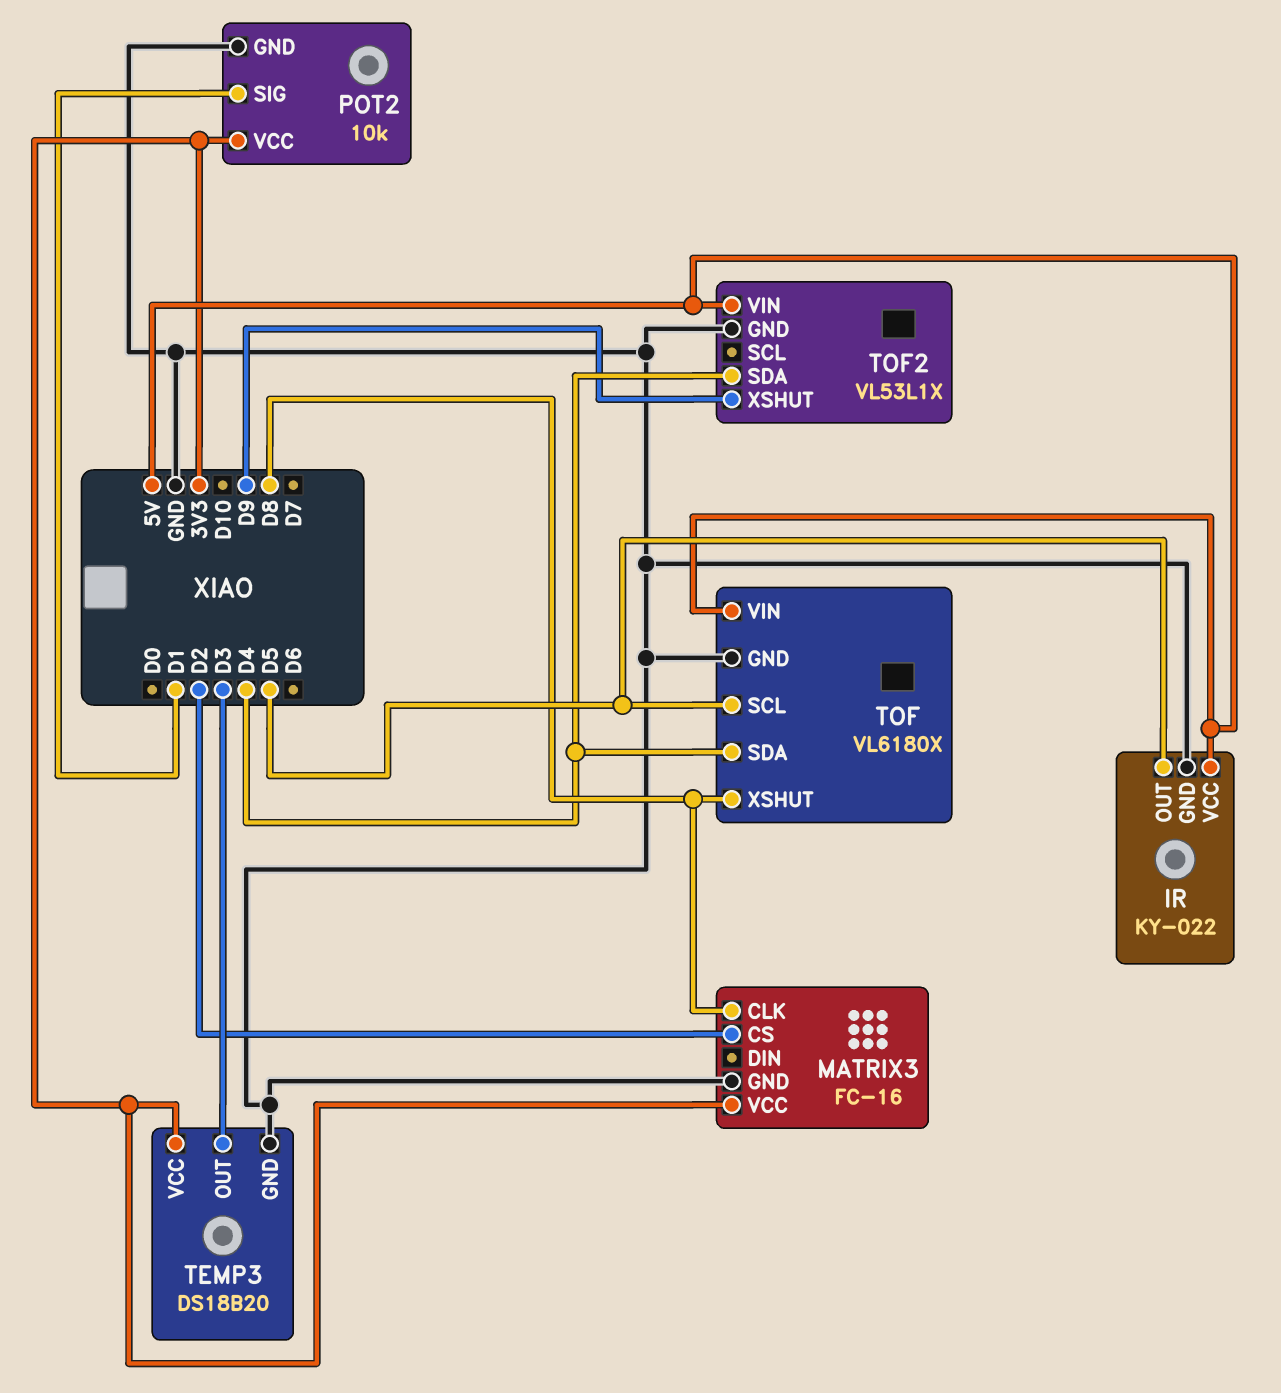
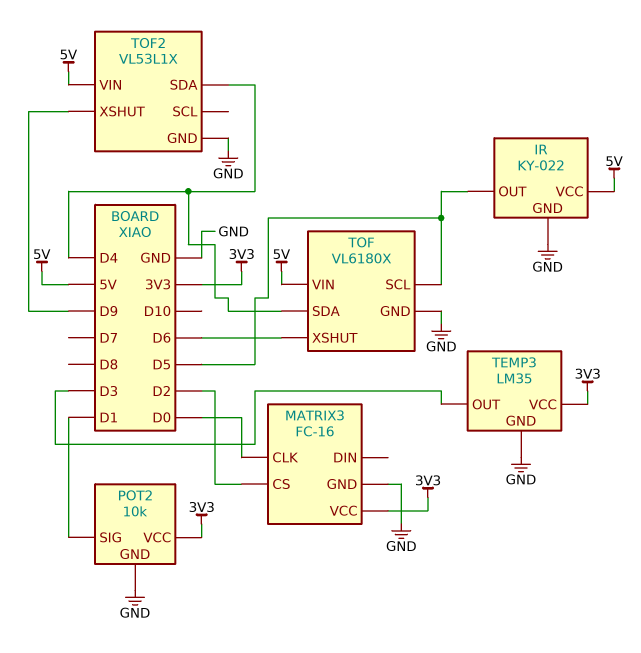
MATRIX3 pin CLK: D8 -> D0
TEMP3: DS18B20 -> LM35
TOF pin XSHUT: D8 -> D6

